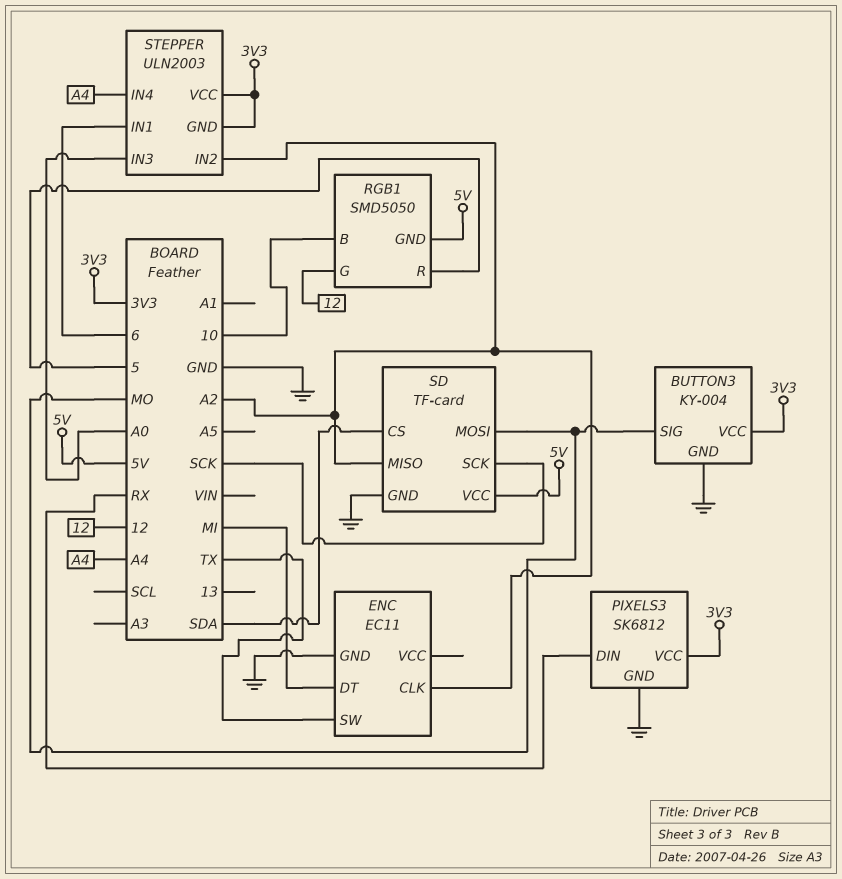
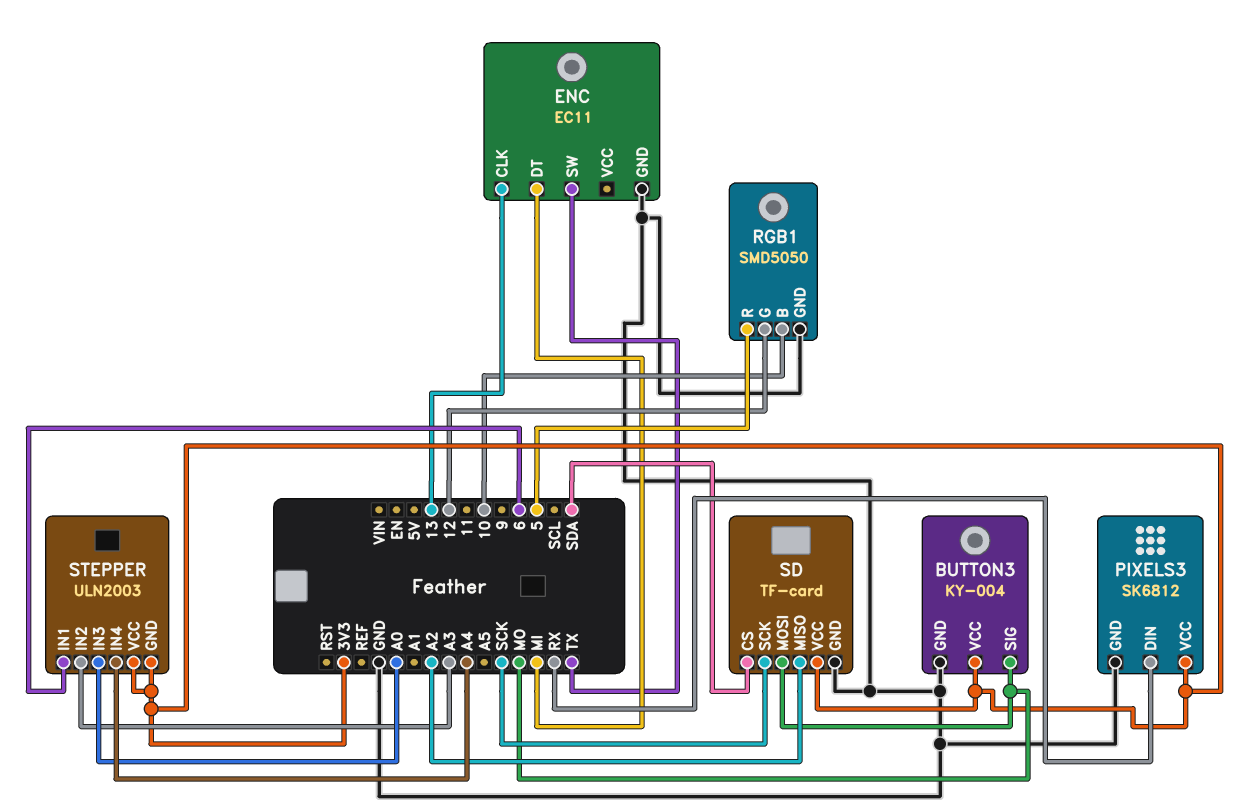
ENC pin CLK: A2 -> 13
RGB1 pin GND: 5V -> GND
SD pin VCC: 5V -> 3V3
STEPPER pin IN2: A2 -> A3

